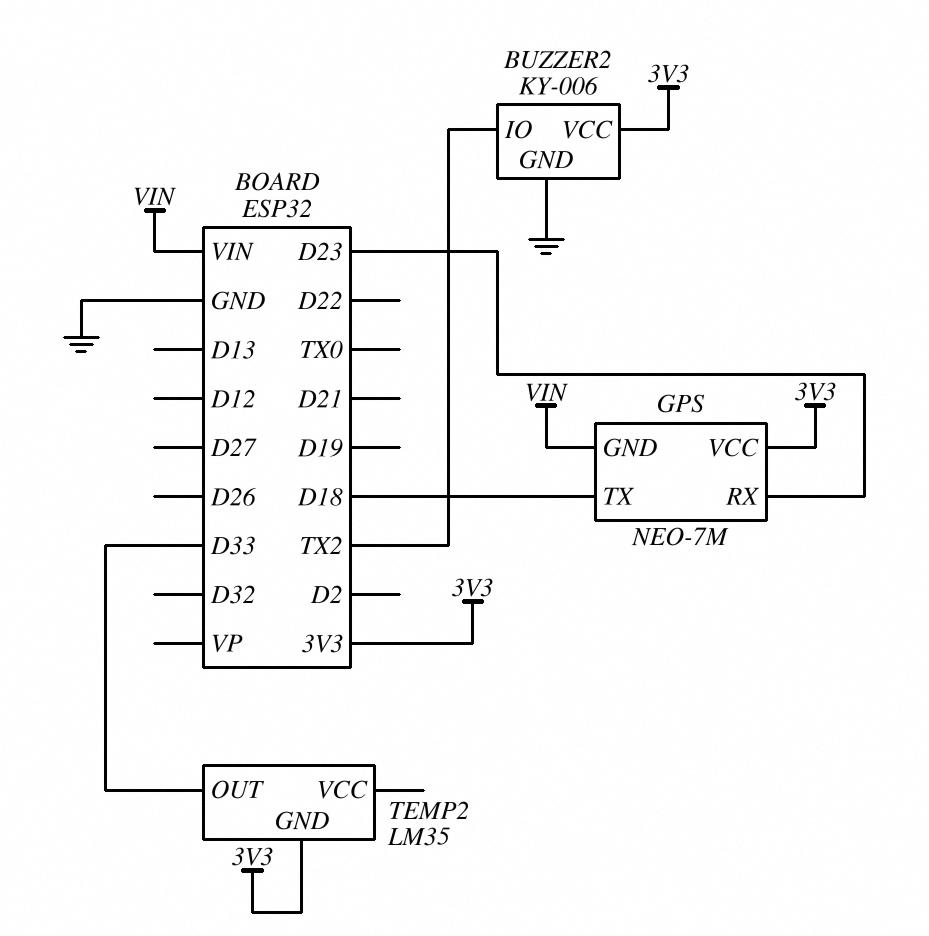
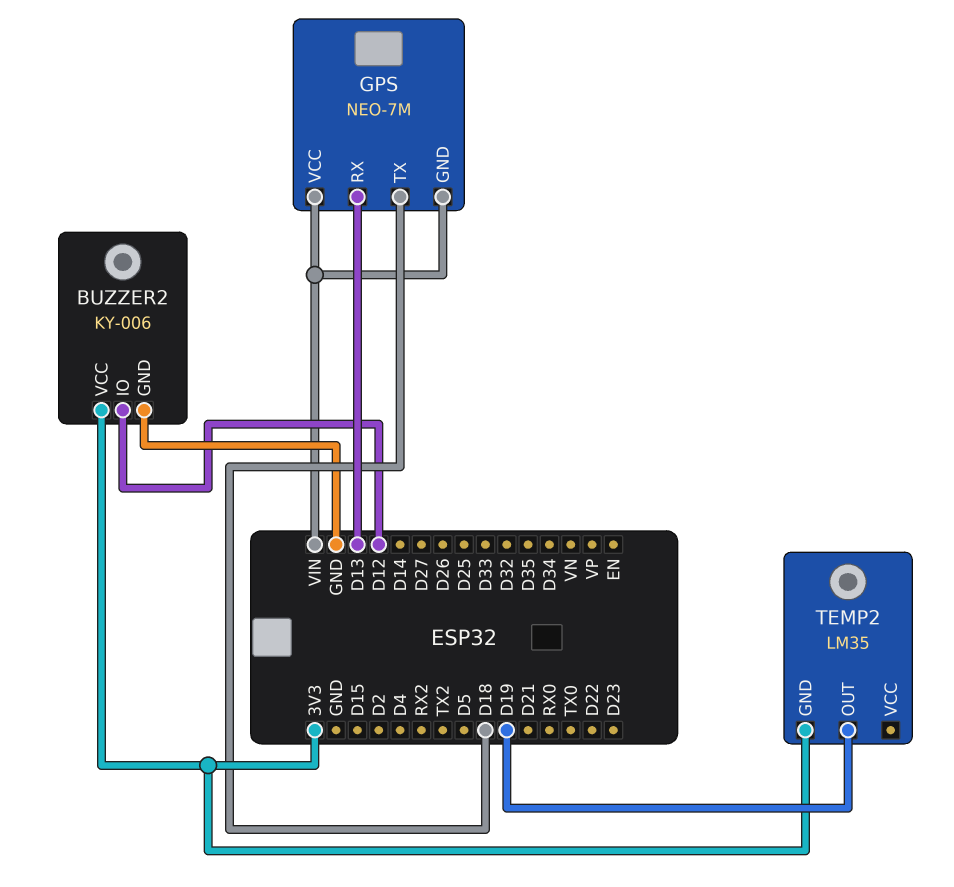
BUZZER2 pin IO: TX2 -> D12
GPS pin RX: D23 -> D13
GPS pin VCC: 3V3 -> VIN
TEMP2 pin OUT: D33 -> D19

